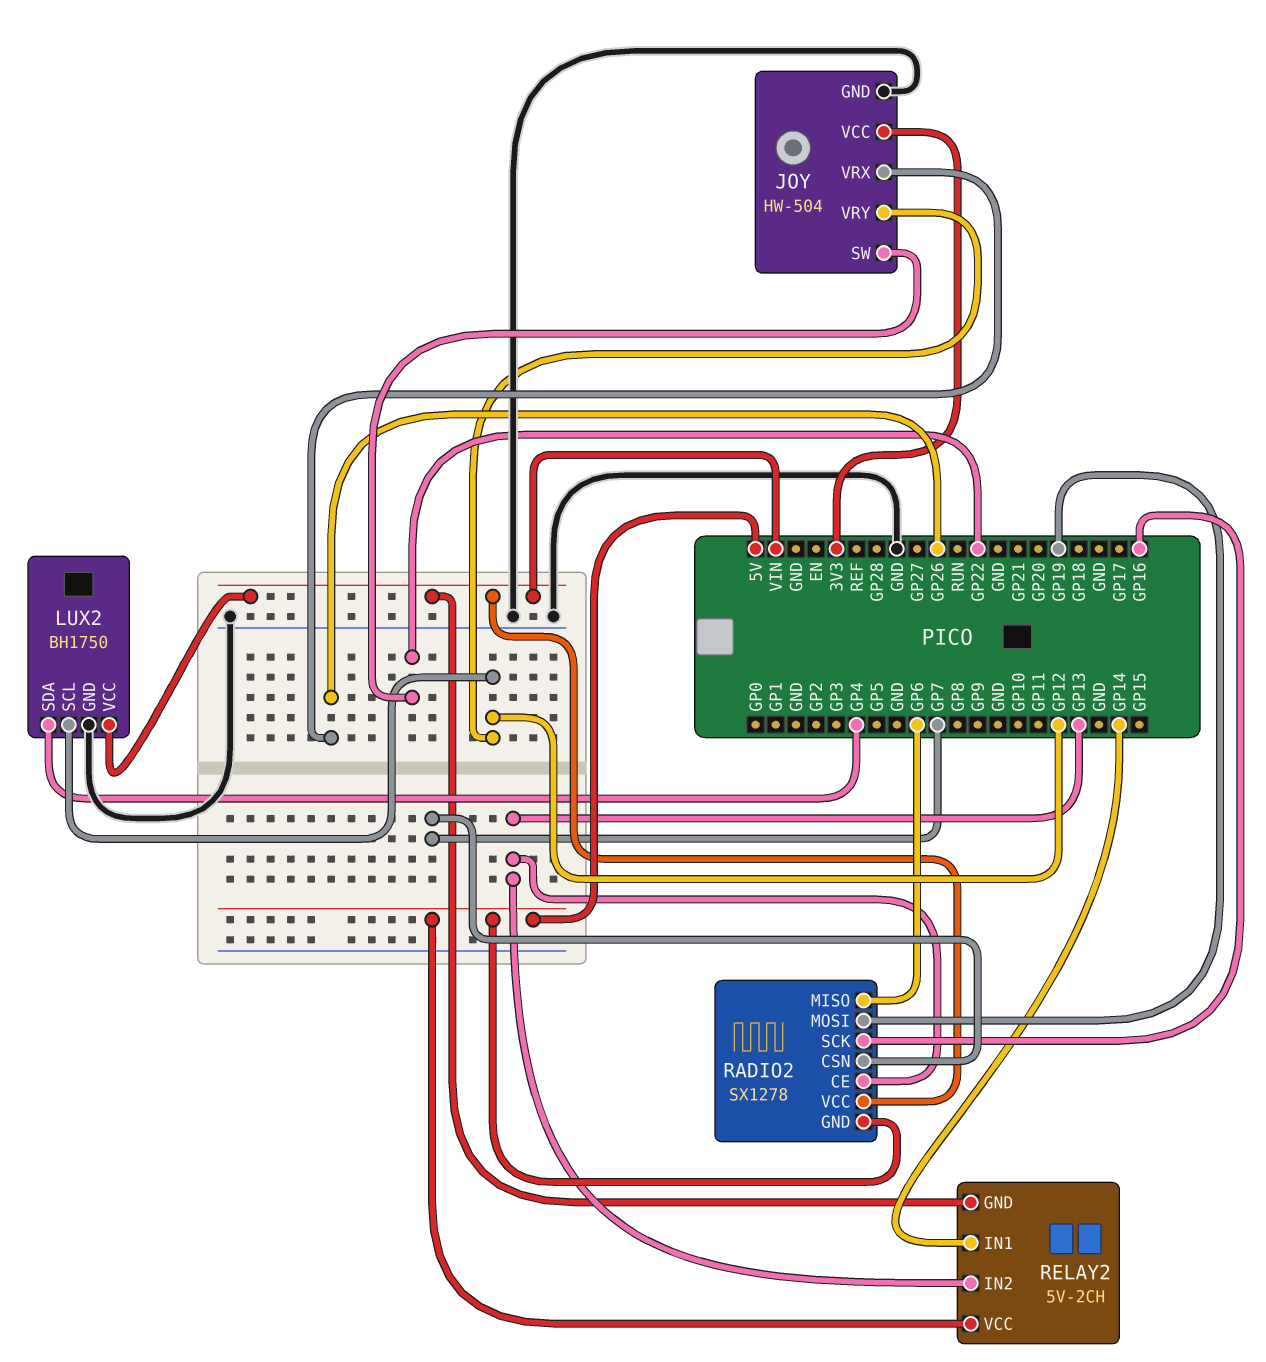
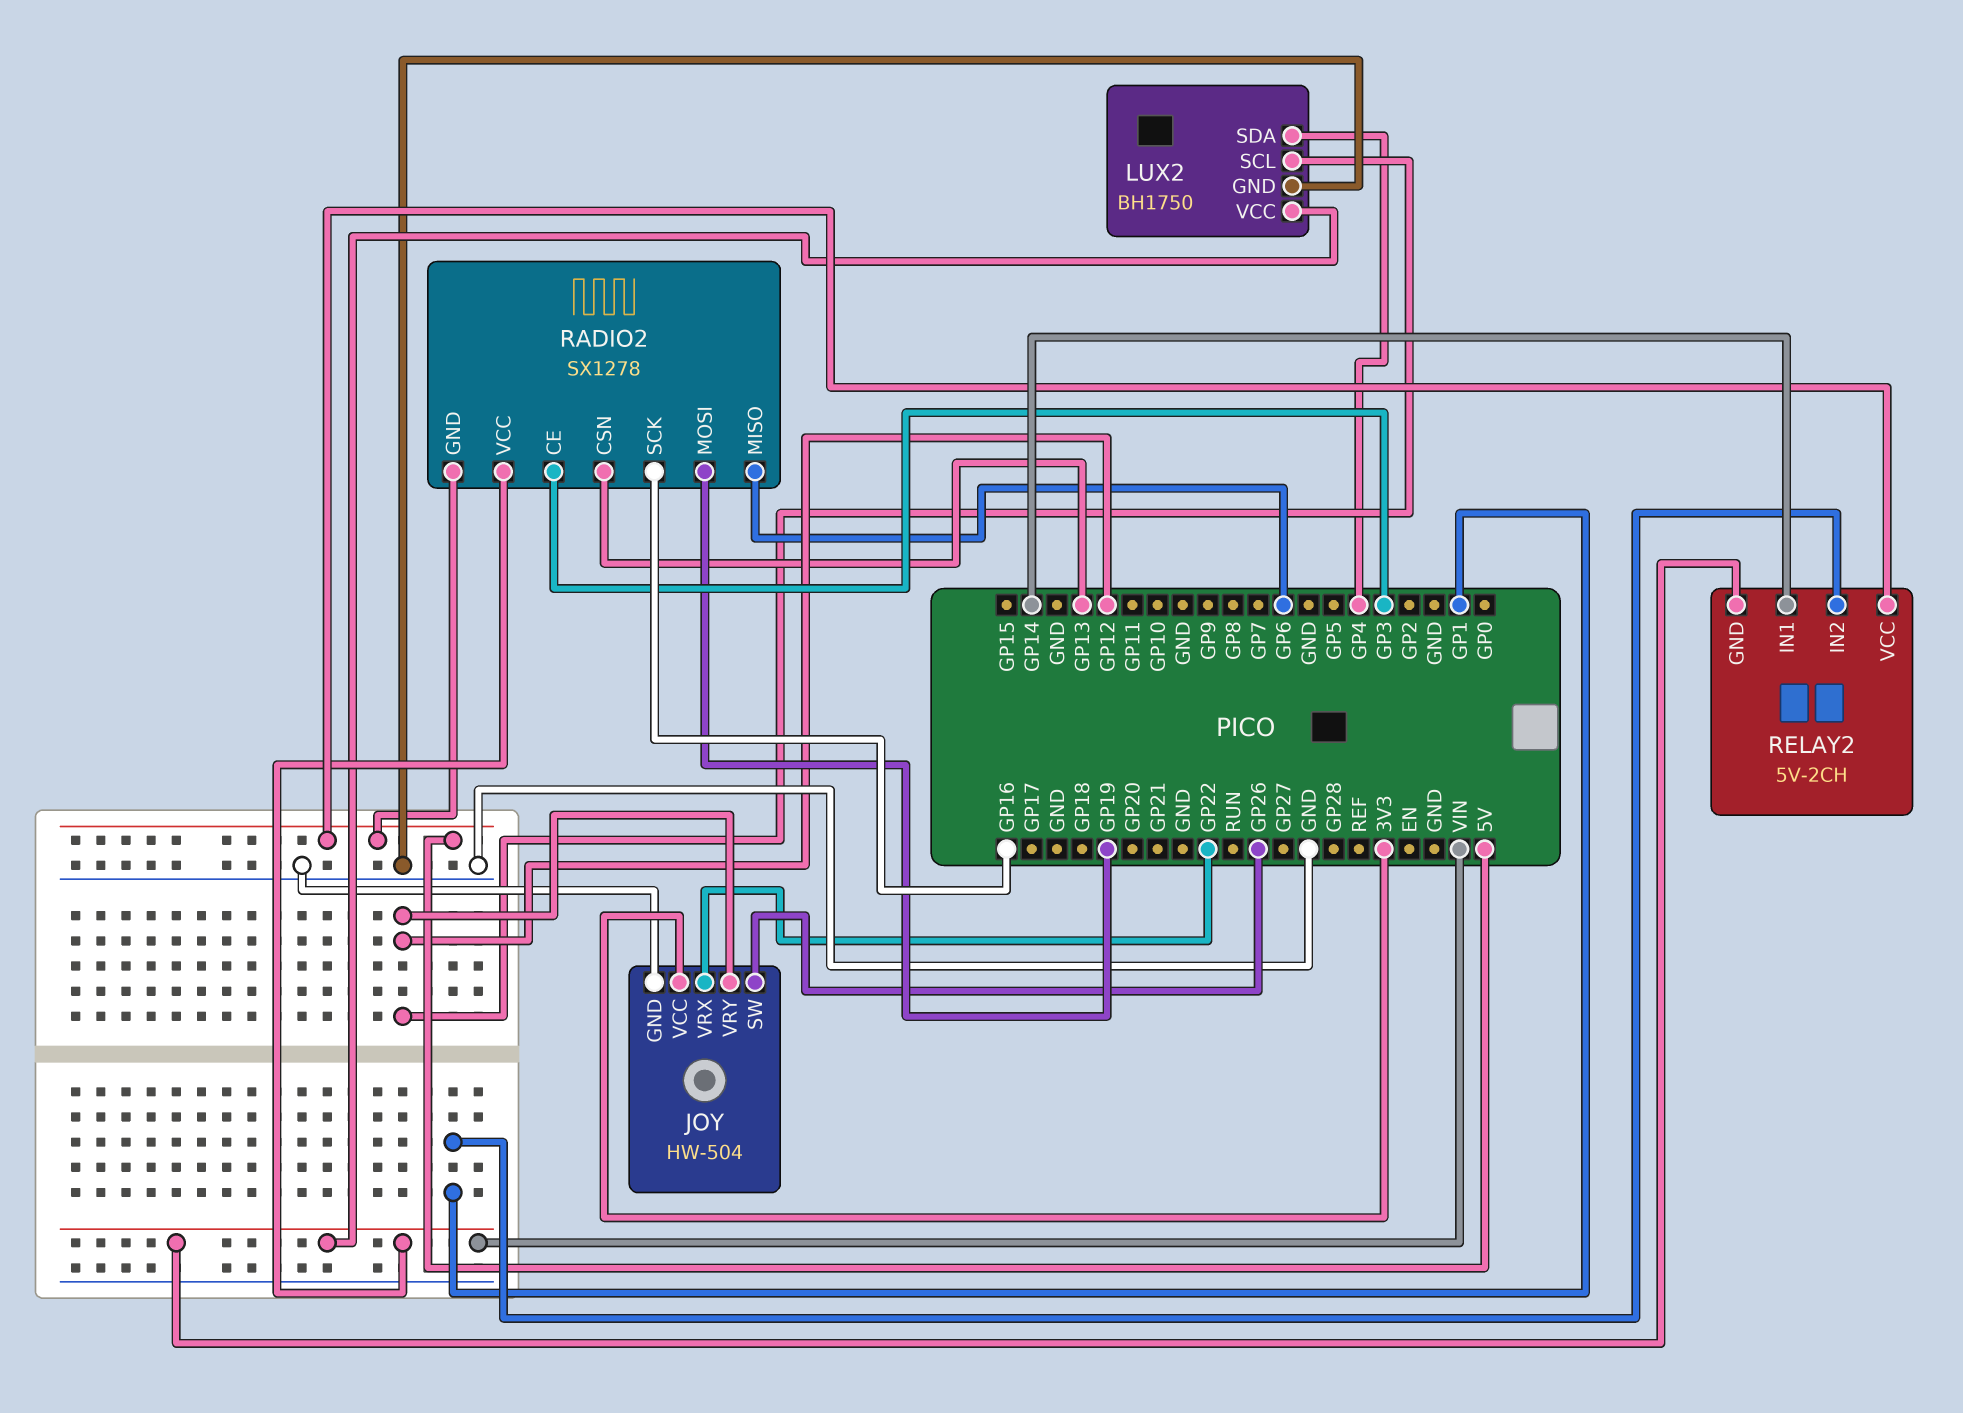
JOY pin SW: GP22 -> GP26
JOY pin VRX: GP26 -> GP22
RADIO2 pin CE: GP13 -> GP3
RADIO2 pin CSN: GP7 -> GP13
RELAY2 pin IN2: GP13 -> GP1

